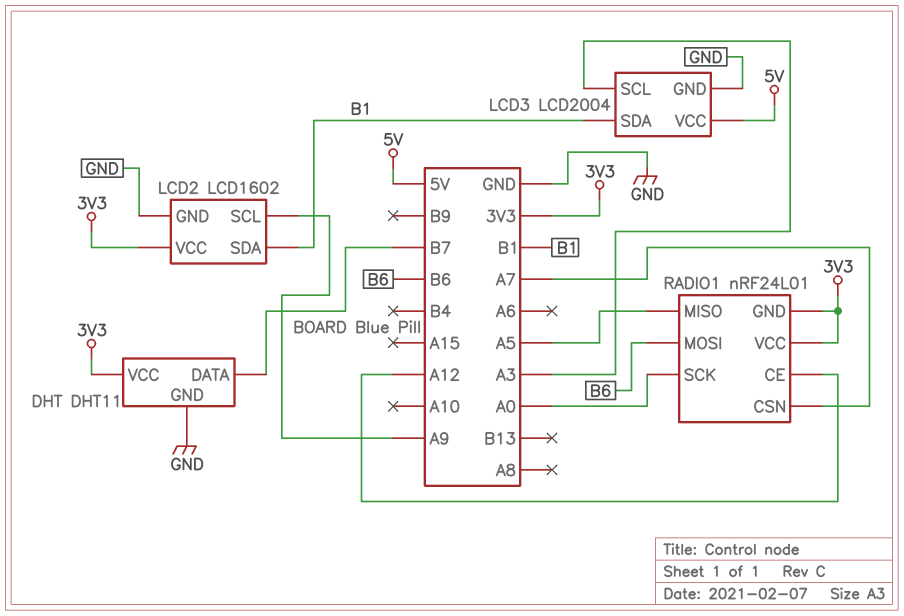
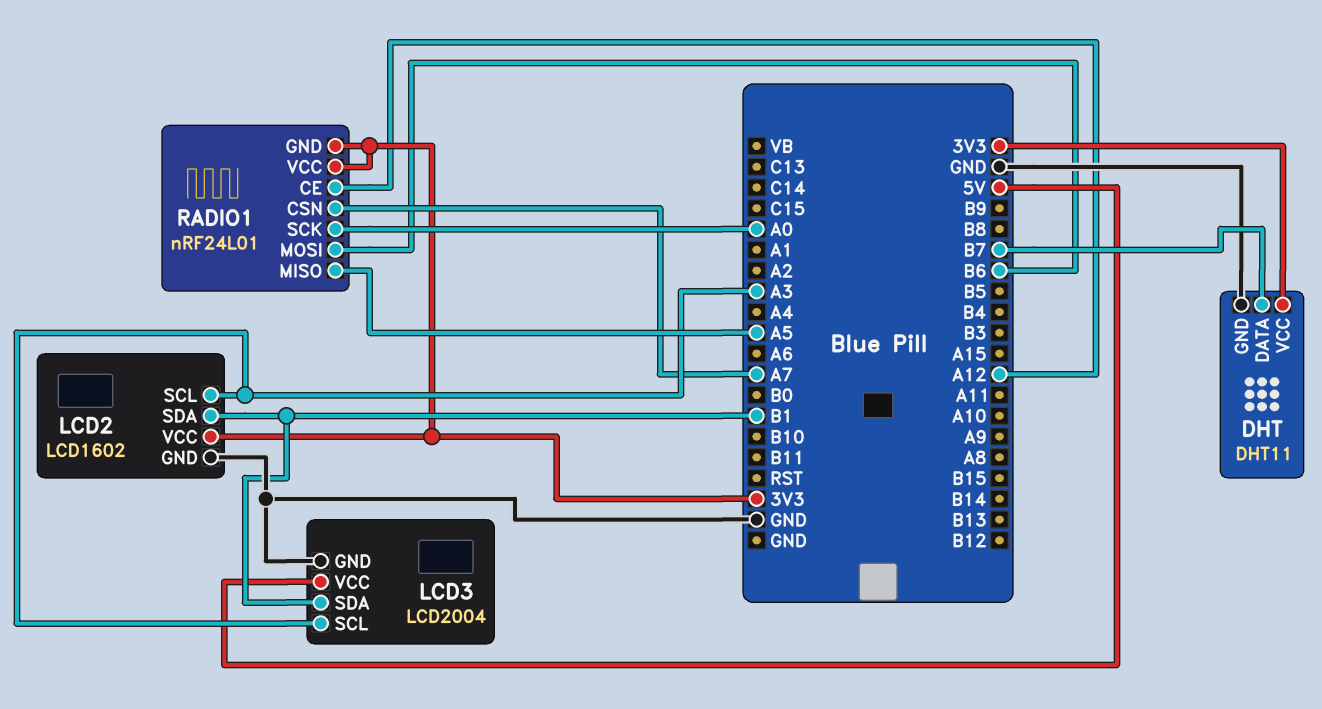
LCD2 pin SCL: A9 -> A3

